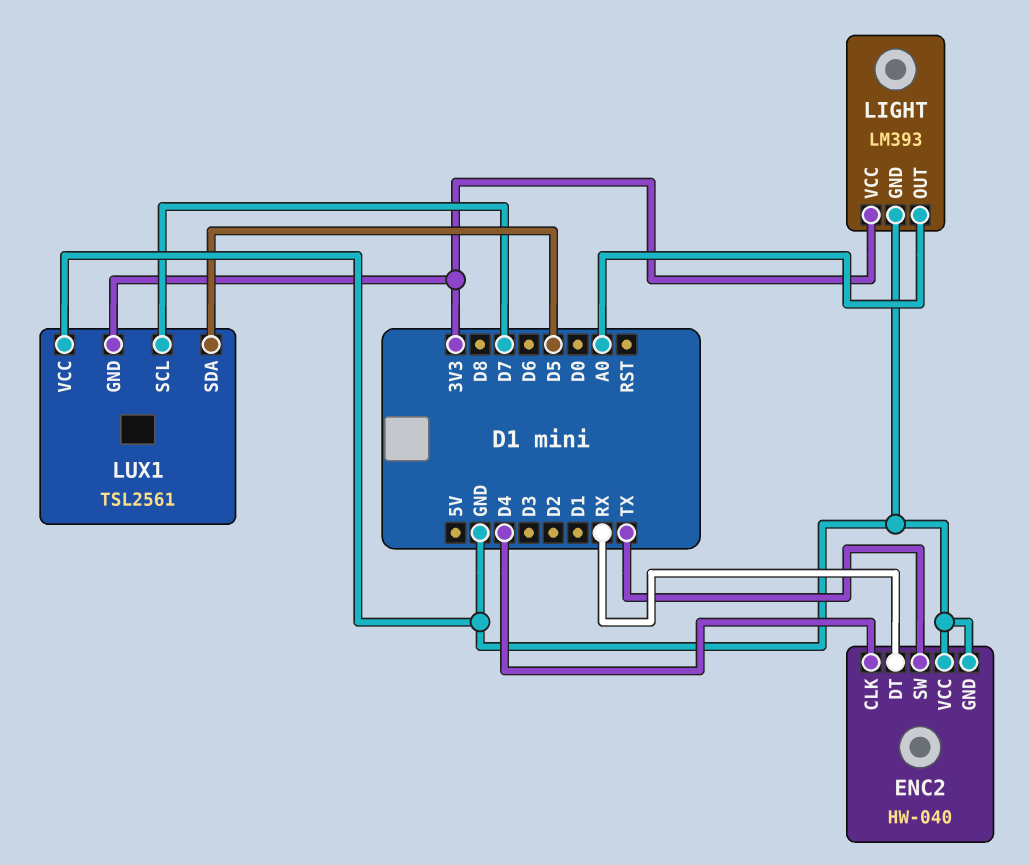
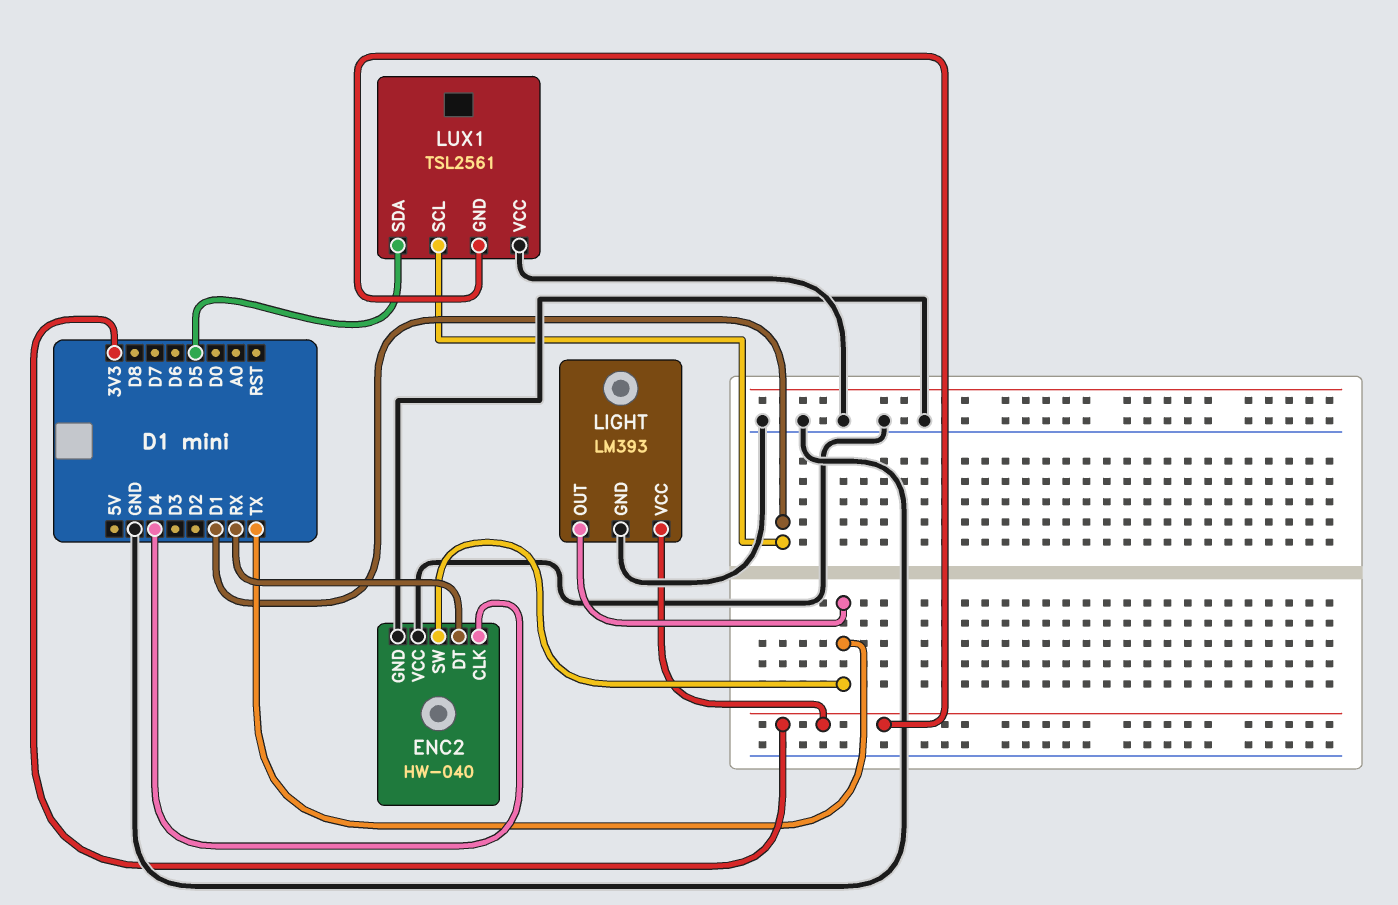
LIGHT pin OUT: A0 -> TX
LUX1 pin SCL: D7 -> D1

